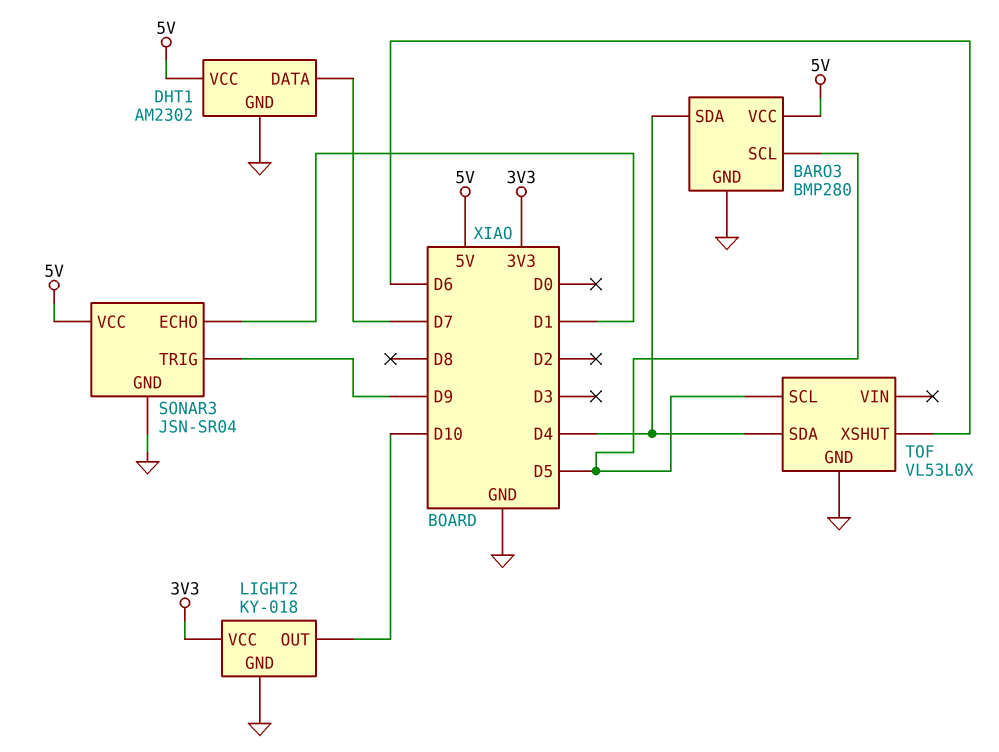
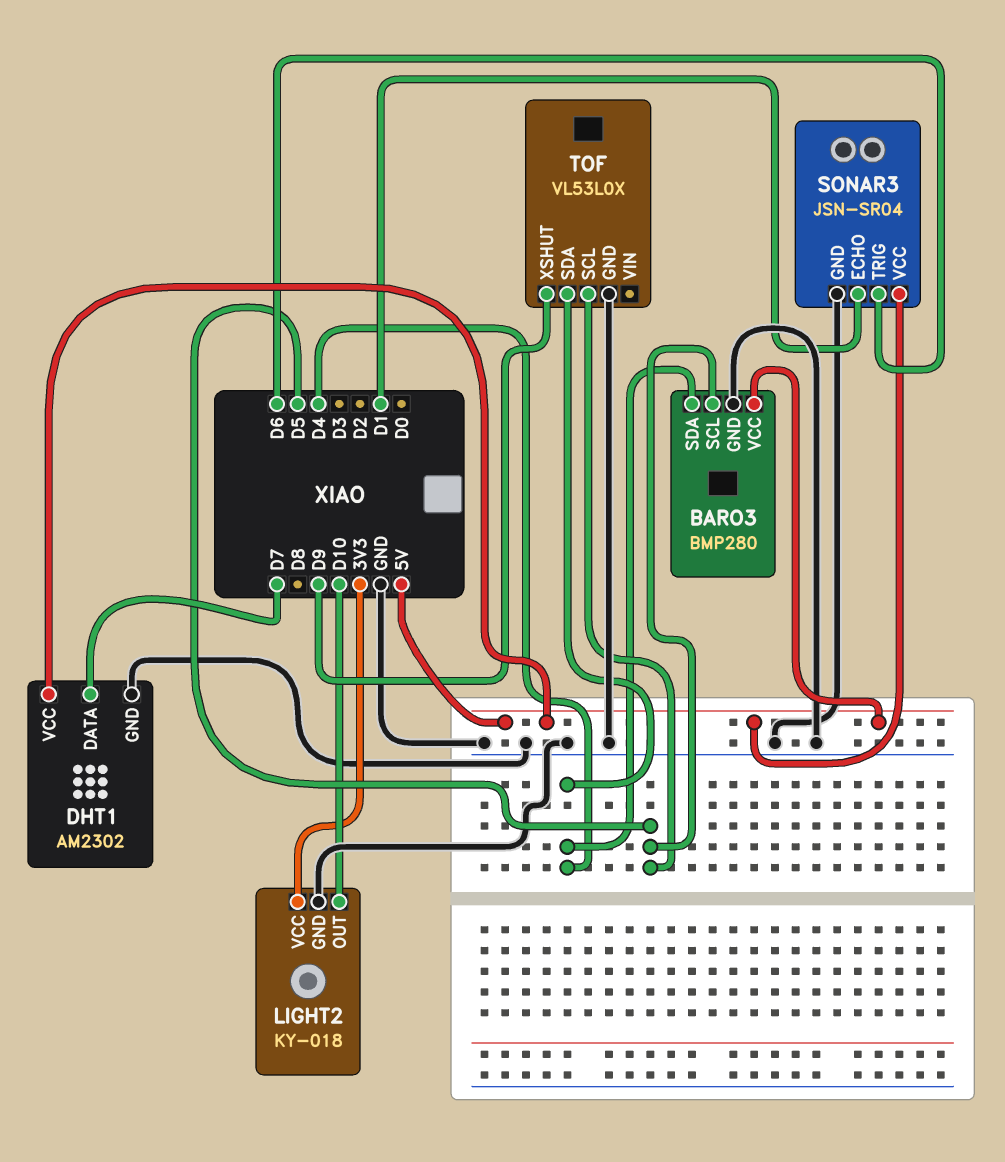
SONAR3 pin TRIG: D9 -> D6
TOF pin XSHUT: D6 -> D9

